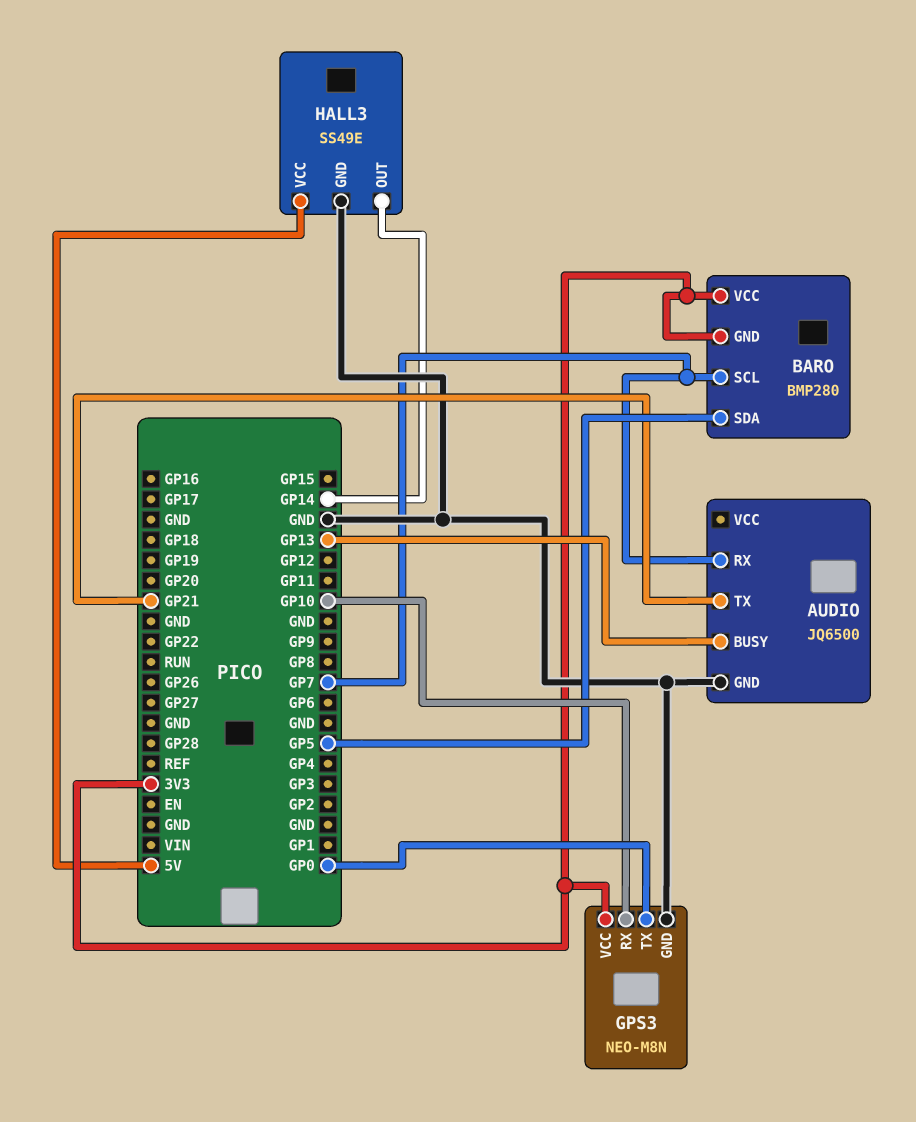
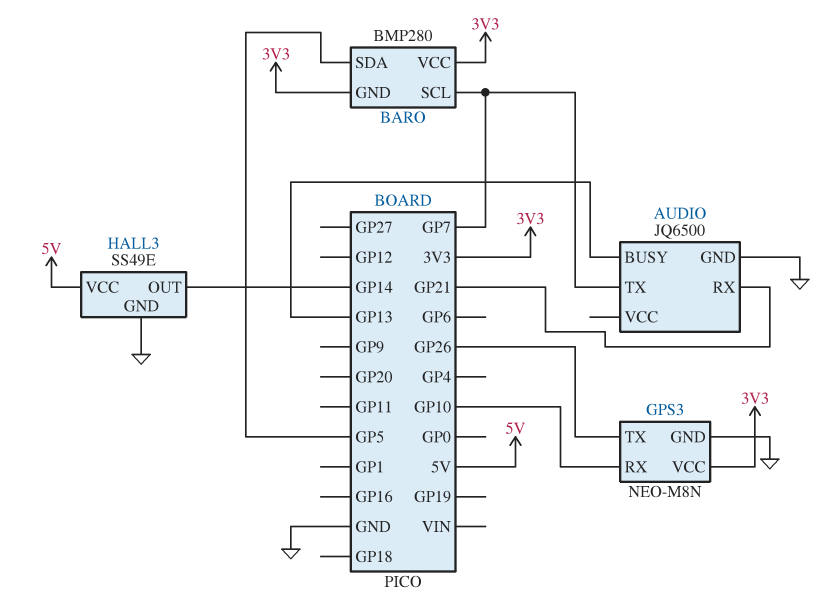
AUDIO pin RX: GP7 -> GP21
AUDIO pin TX: GP21 -> GP7
GPS3 pin TX: GP0 -> GP26

